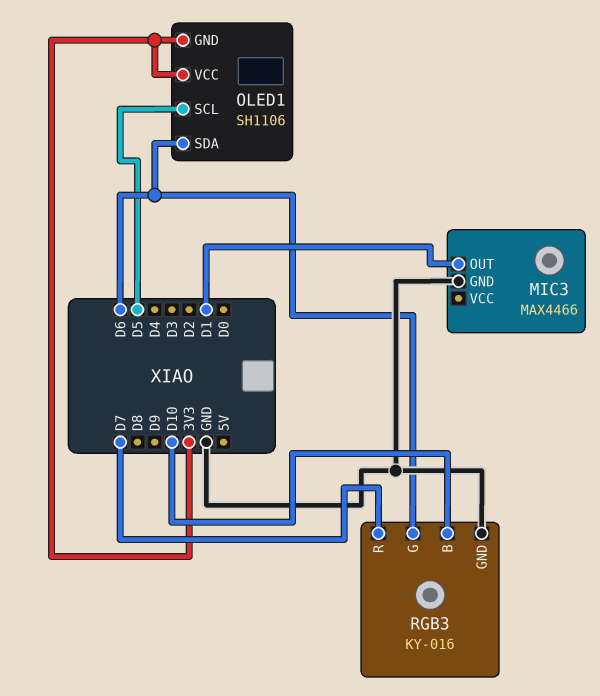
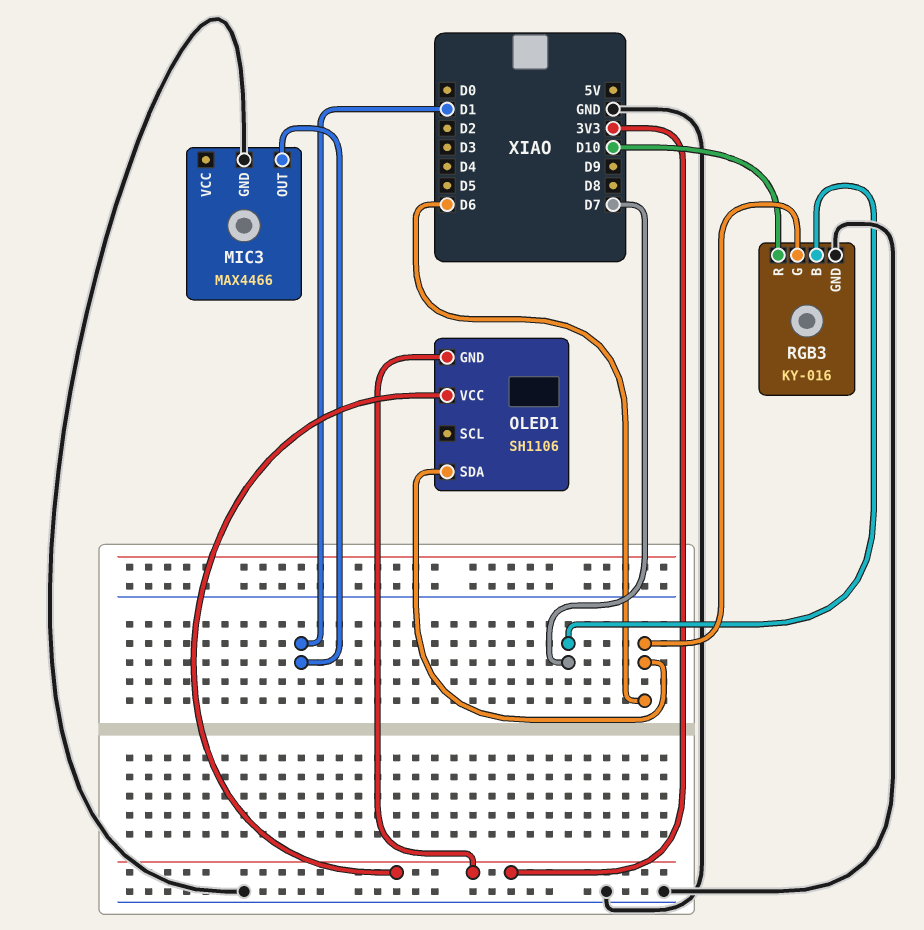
OLED1 pin SCL: D5 -> none
RGB3 pin B: D10 -> D7
RGB3 pin R: D7 -> D10

